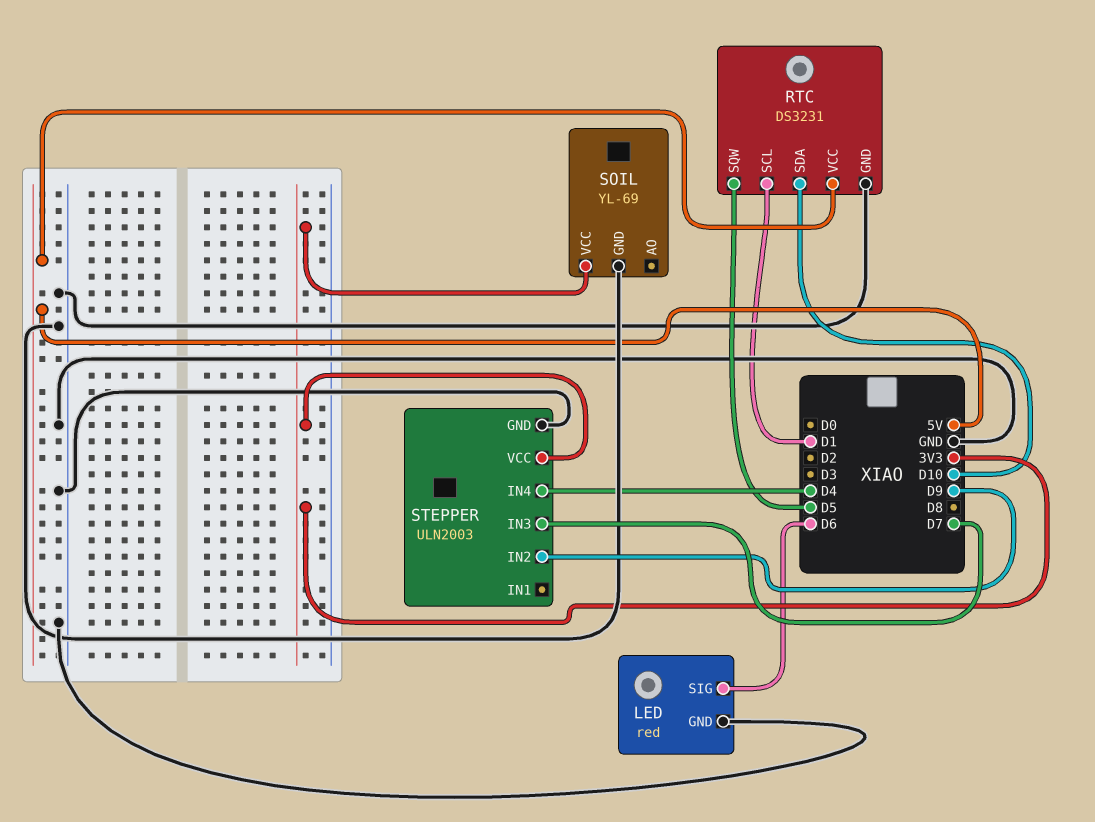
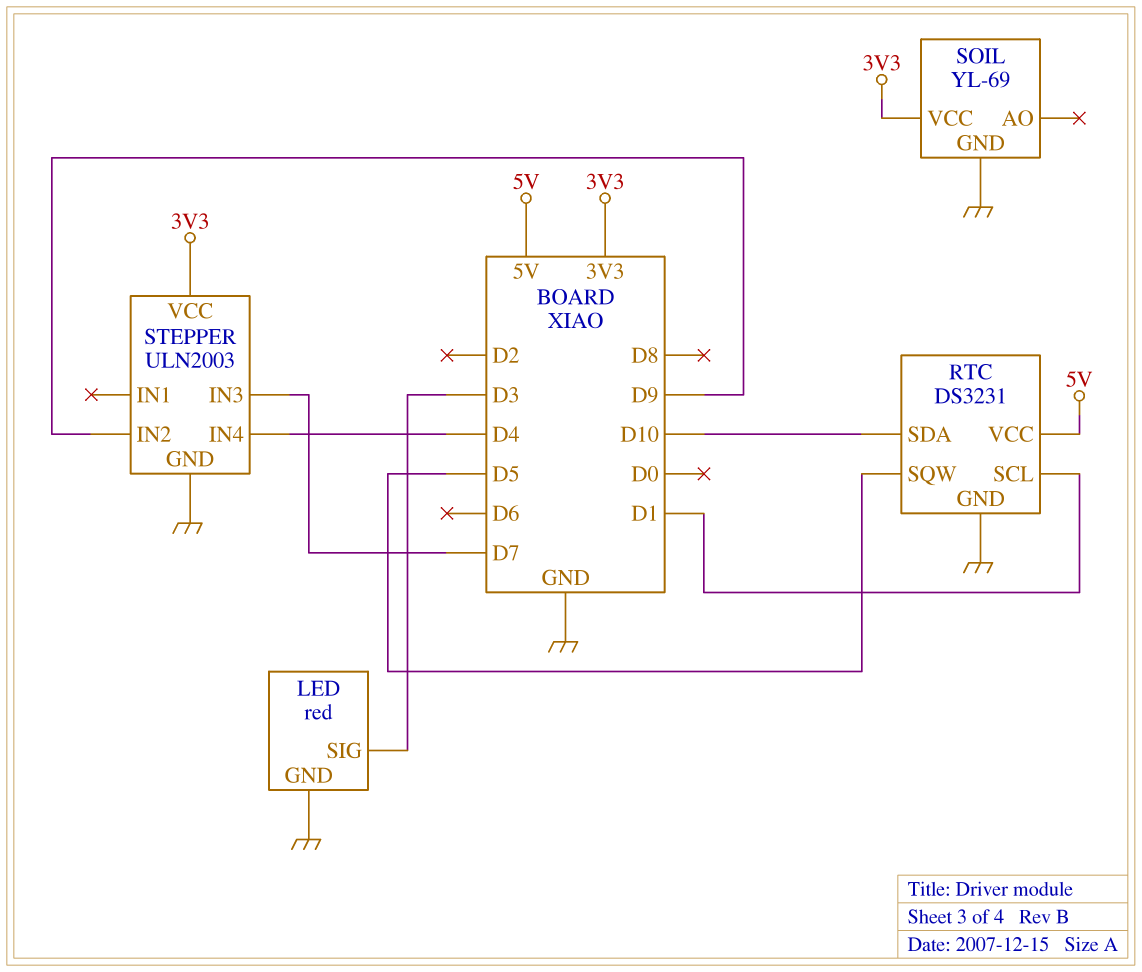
LED pin SIG: D6 -> D3

